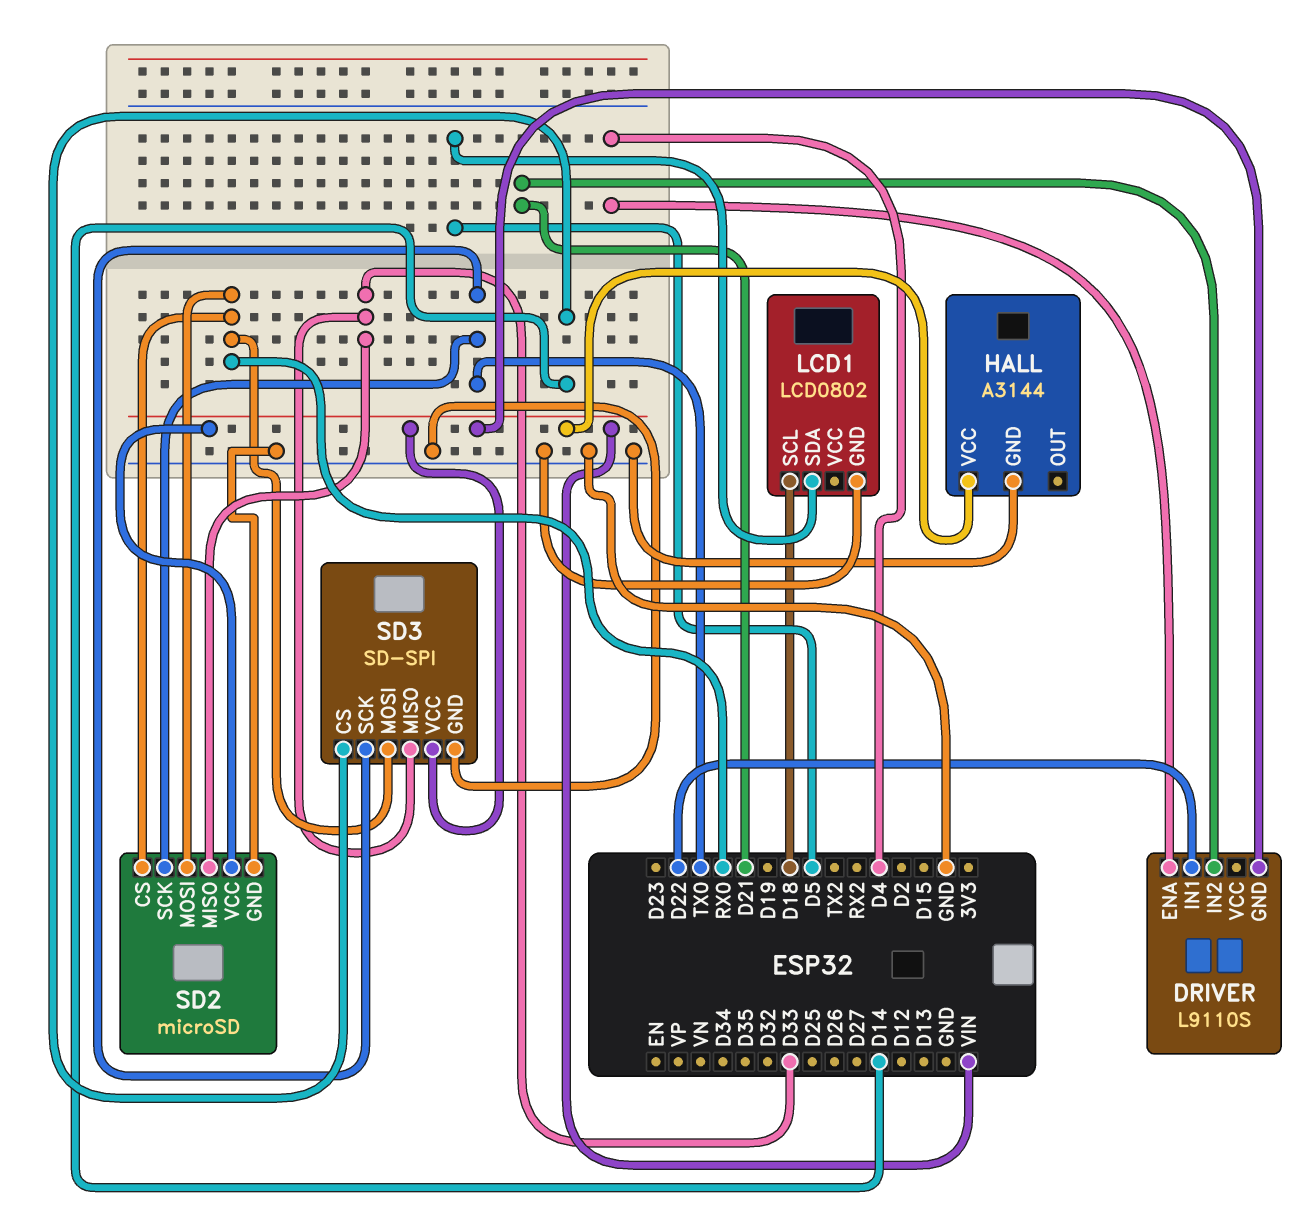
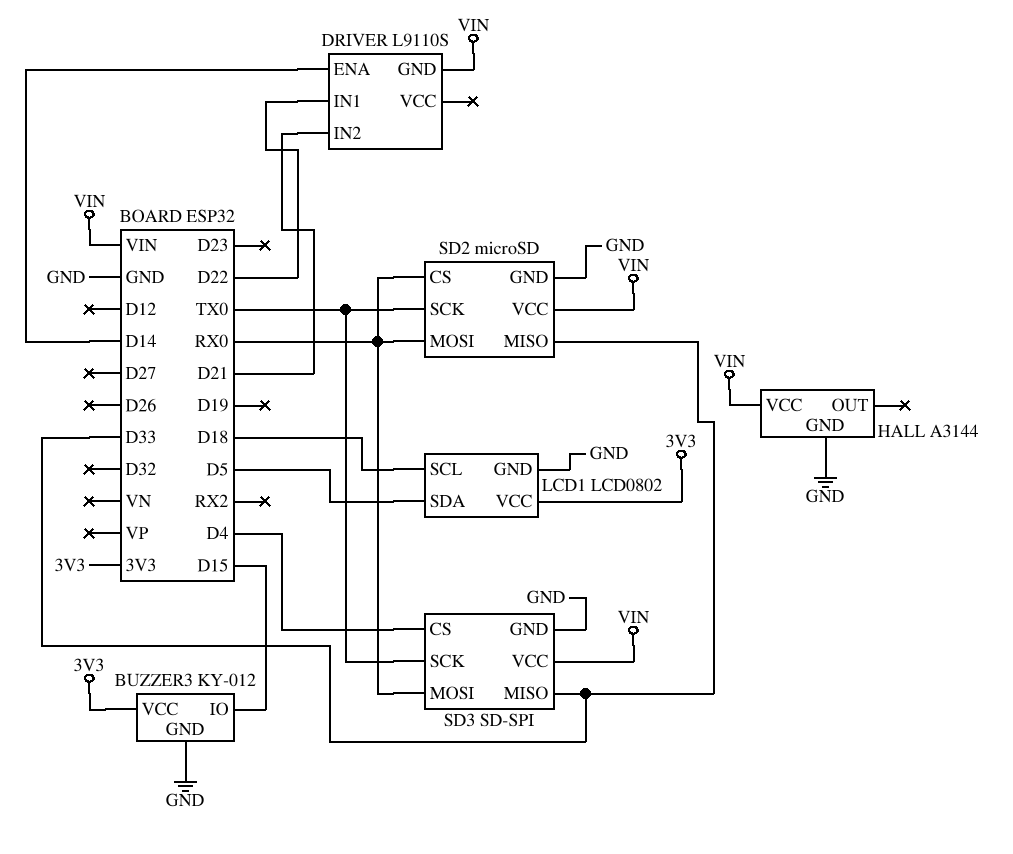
BUZZER3: none -> KY-012
BUZZER3 pin GND: none -> GND
BUZZER3 pin IO: none -> D15
BUZZER3 pin VCC: none -> 3V3
DRIVER pin ENA: D4 -> D14
LCD1 pin VCC: none -> 3V3
SD3 pin CS: D14 -> D4

